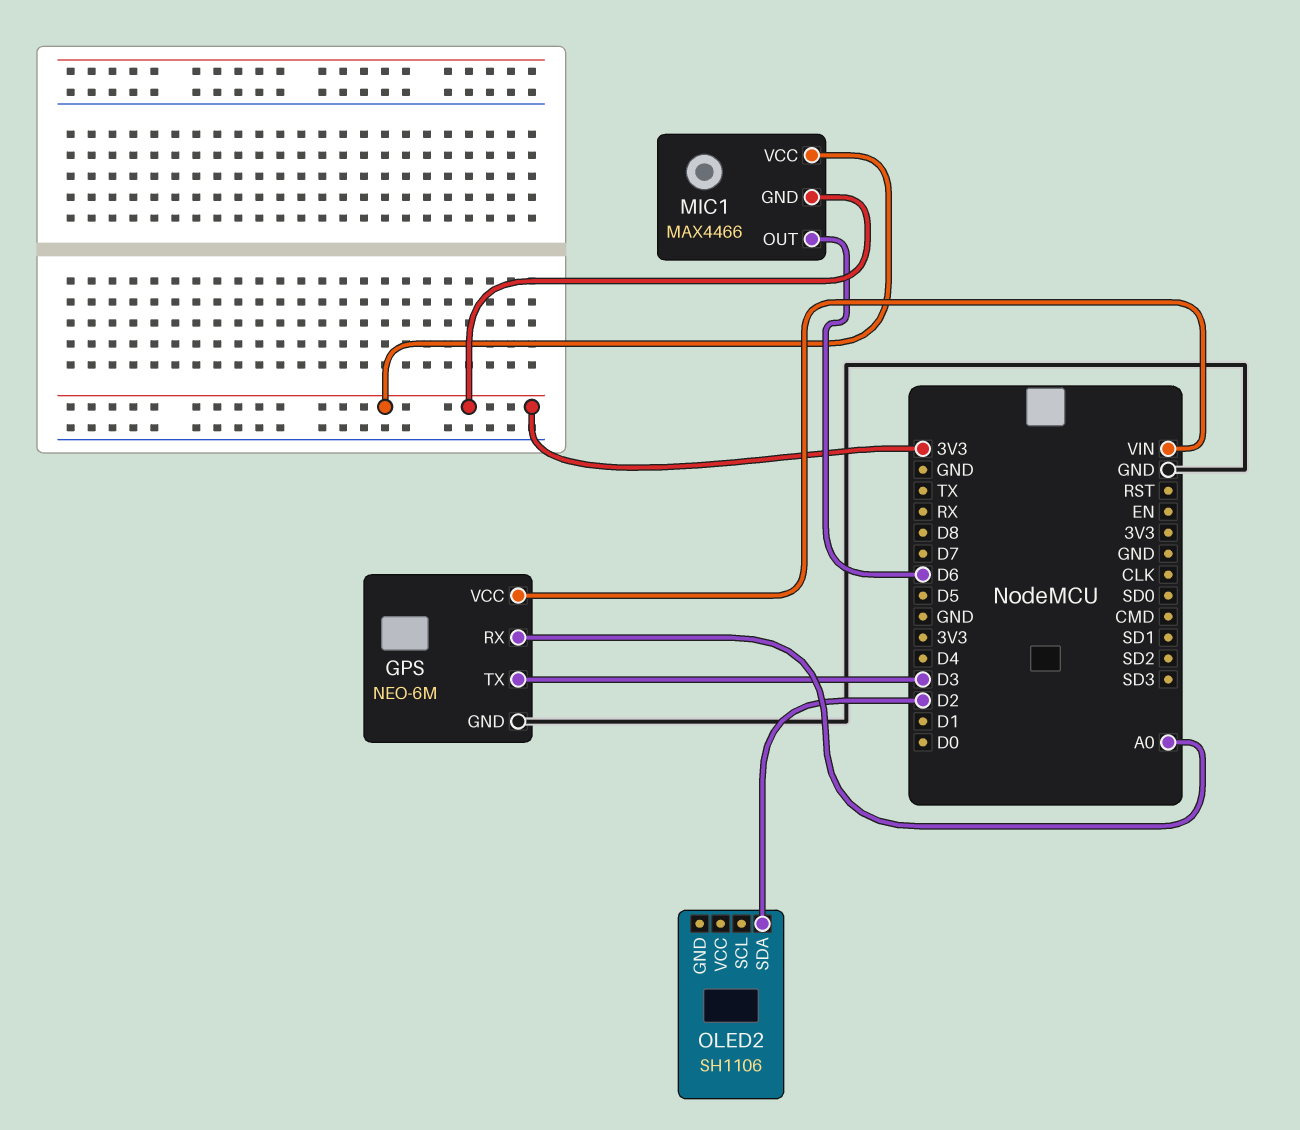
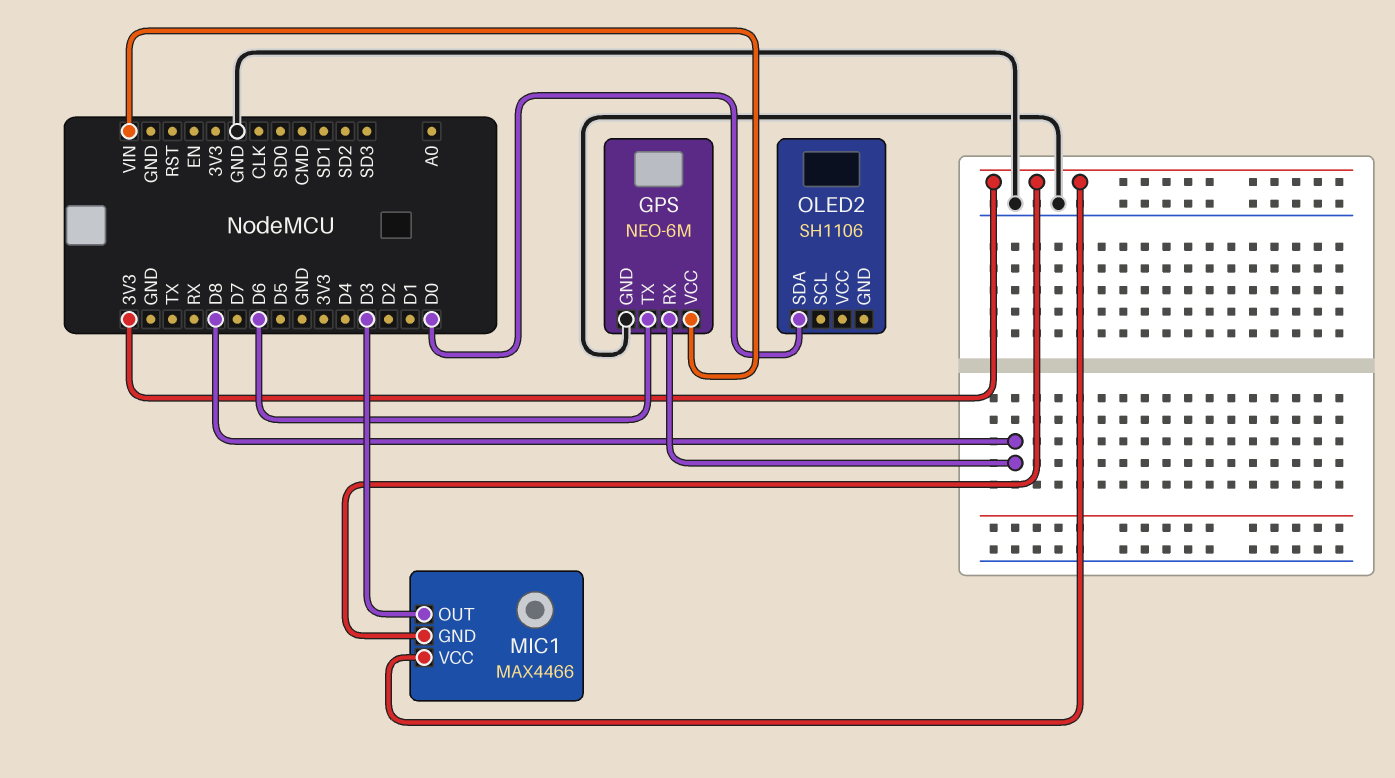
GPS pin RX: A0 -> D8
GPS pin TX: D3 -> D6
MIC1 pin OUT: D6 -> D3
OLED2 pin SDA: D2 -> D0

